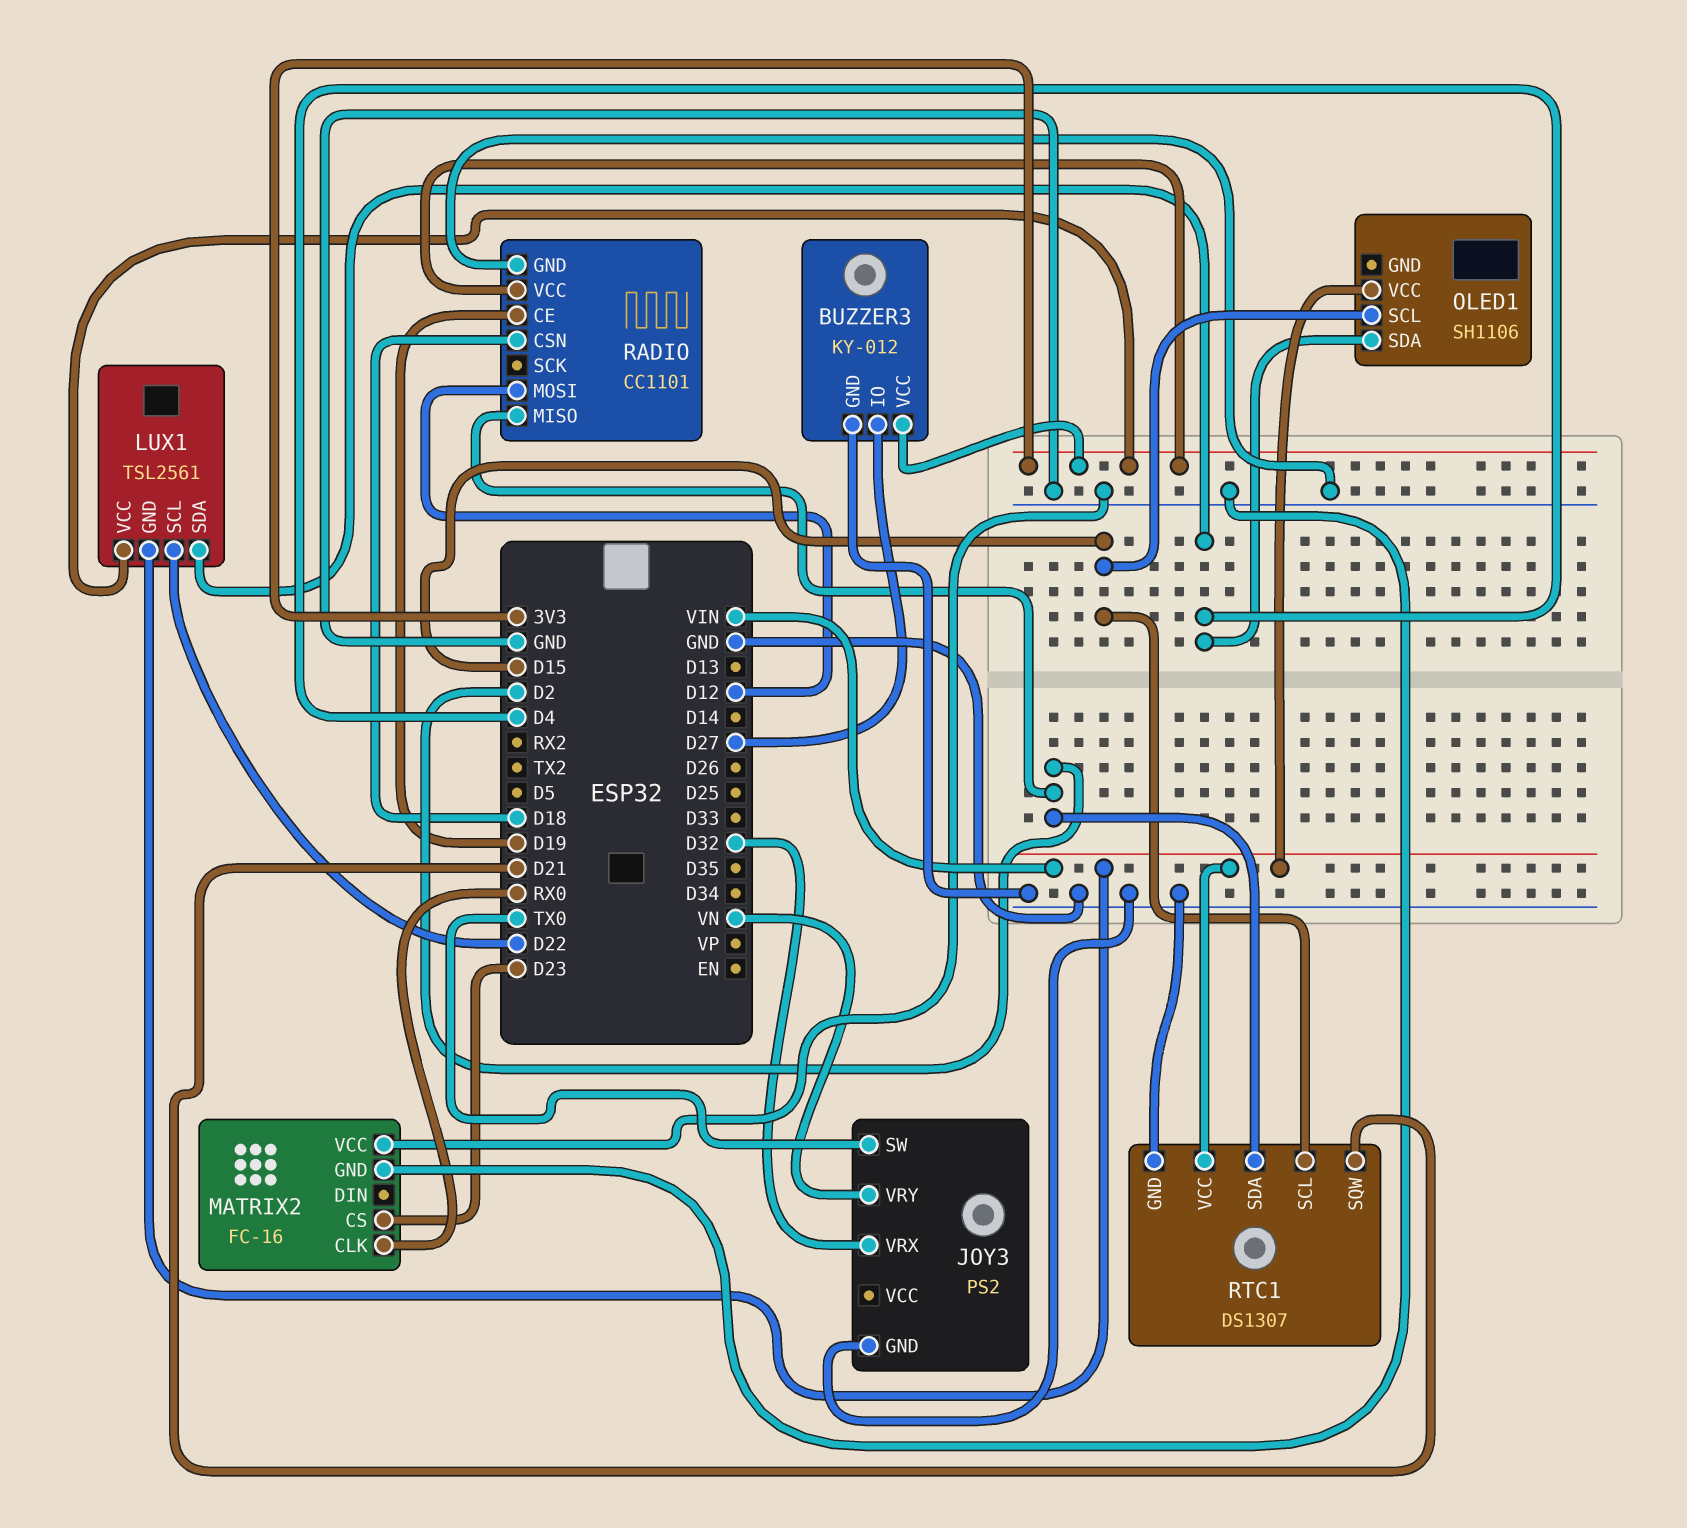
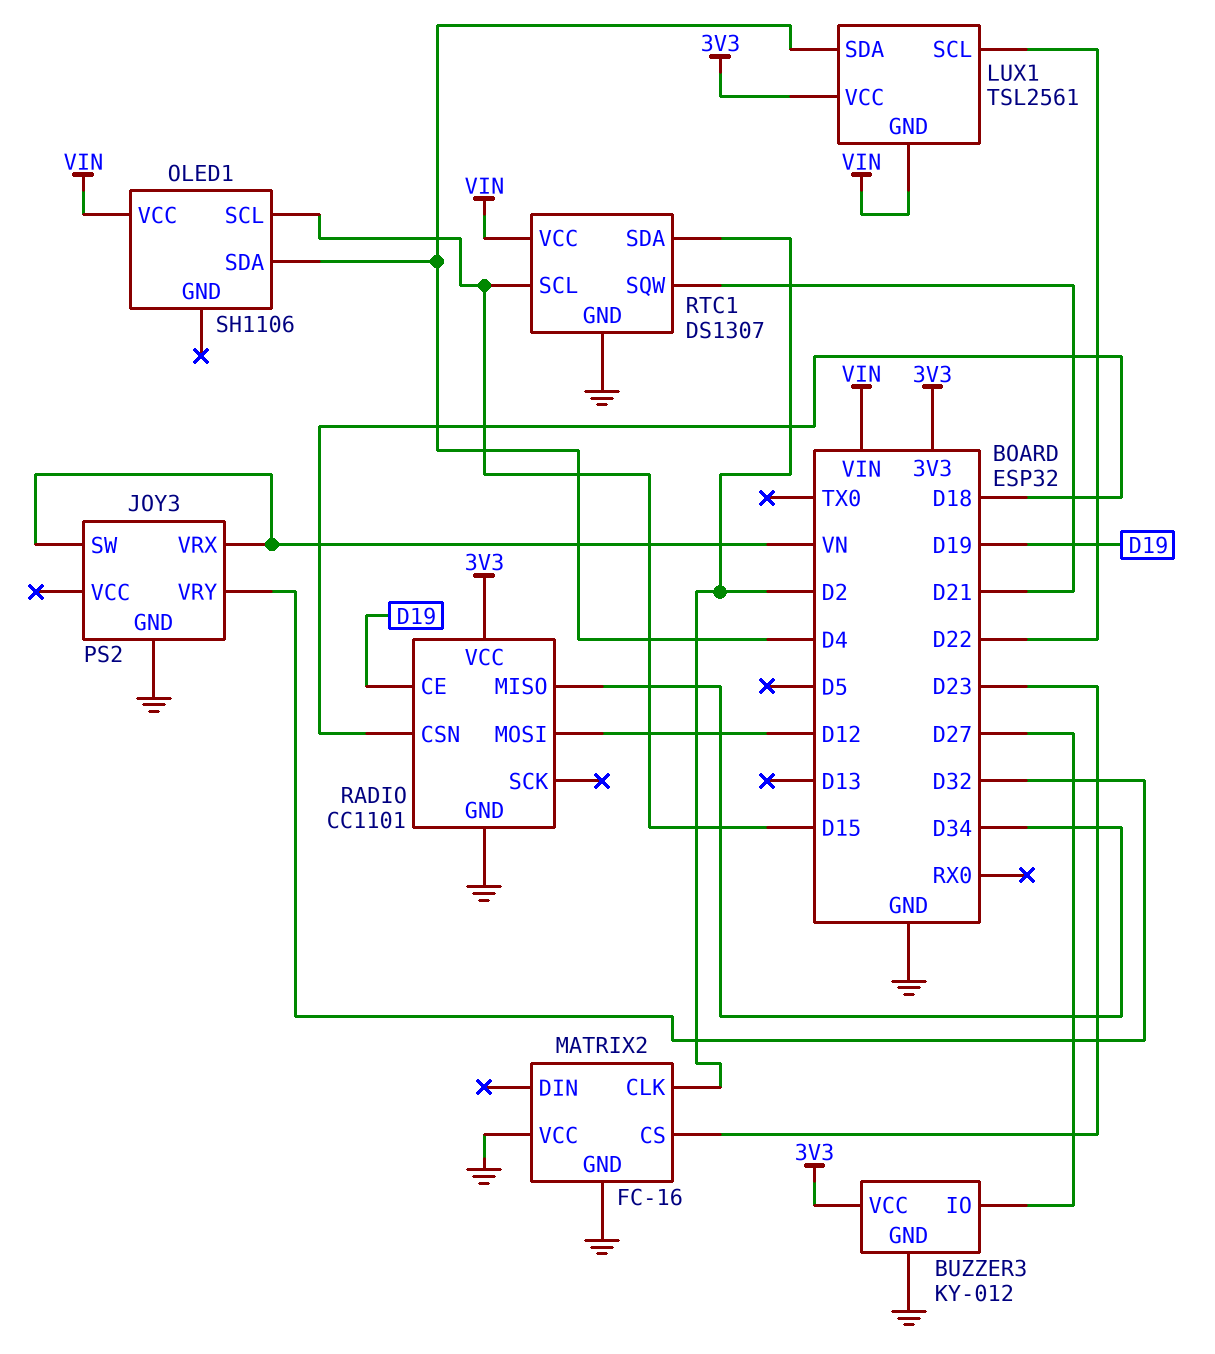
JOY3 pin SW: TX0 -> VN
JOY3 pin VRX: D32 -> VN
JOY3 pin VRY: VN -> D32
MATRIX2 pin CLK: RX0 -> D2
RADIO pin MISO: D2 -> D34

